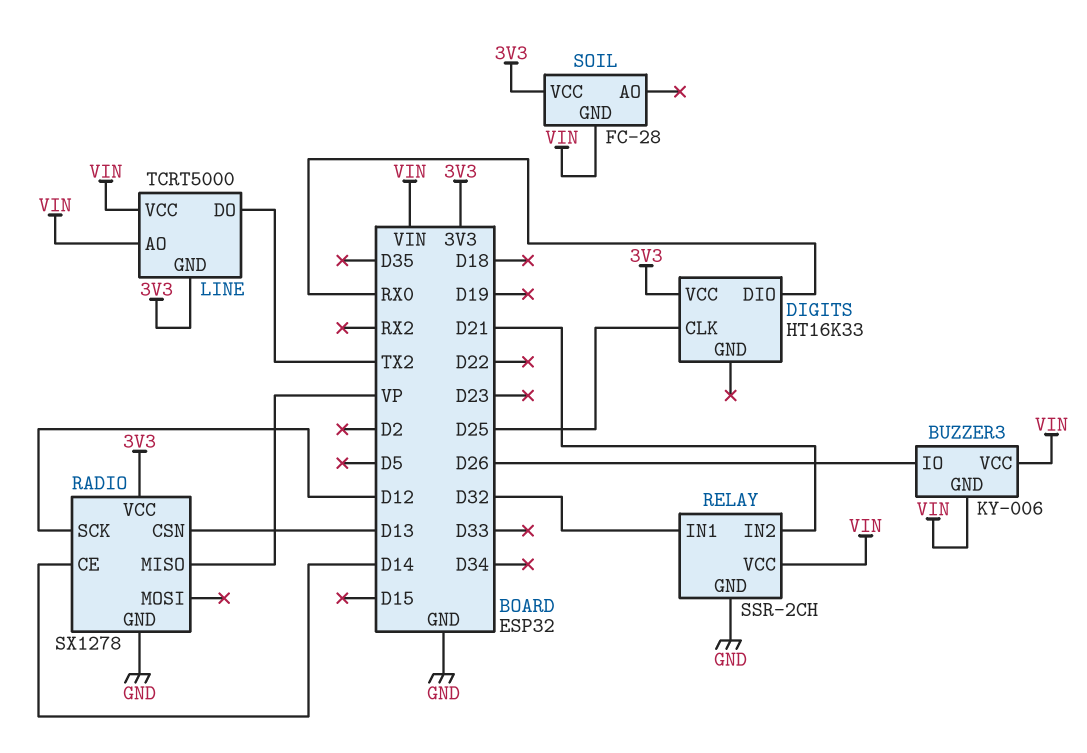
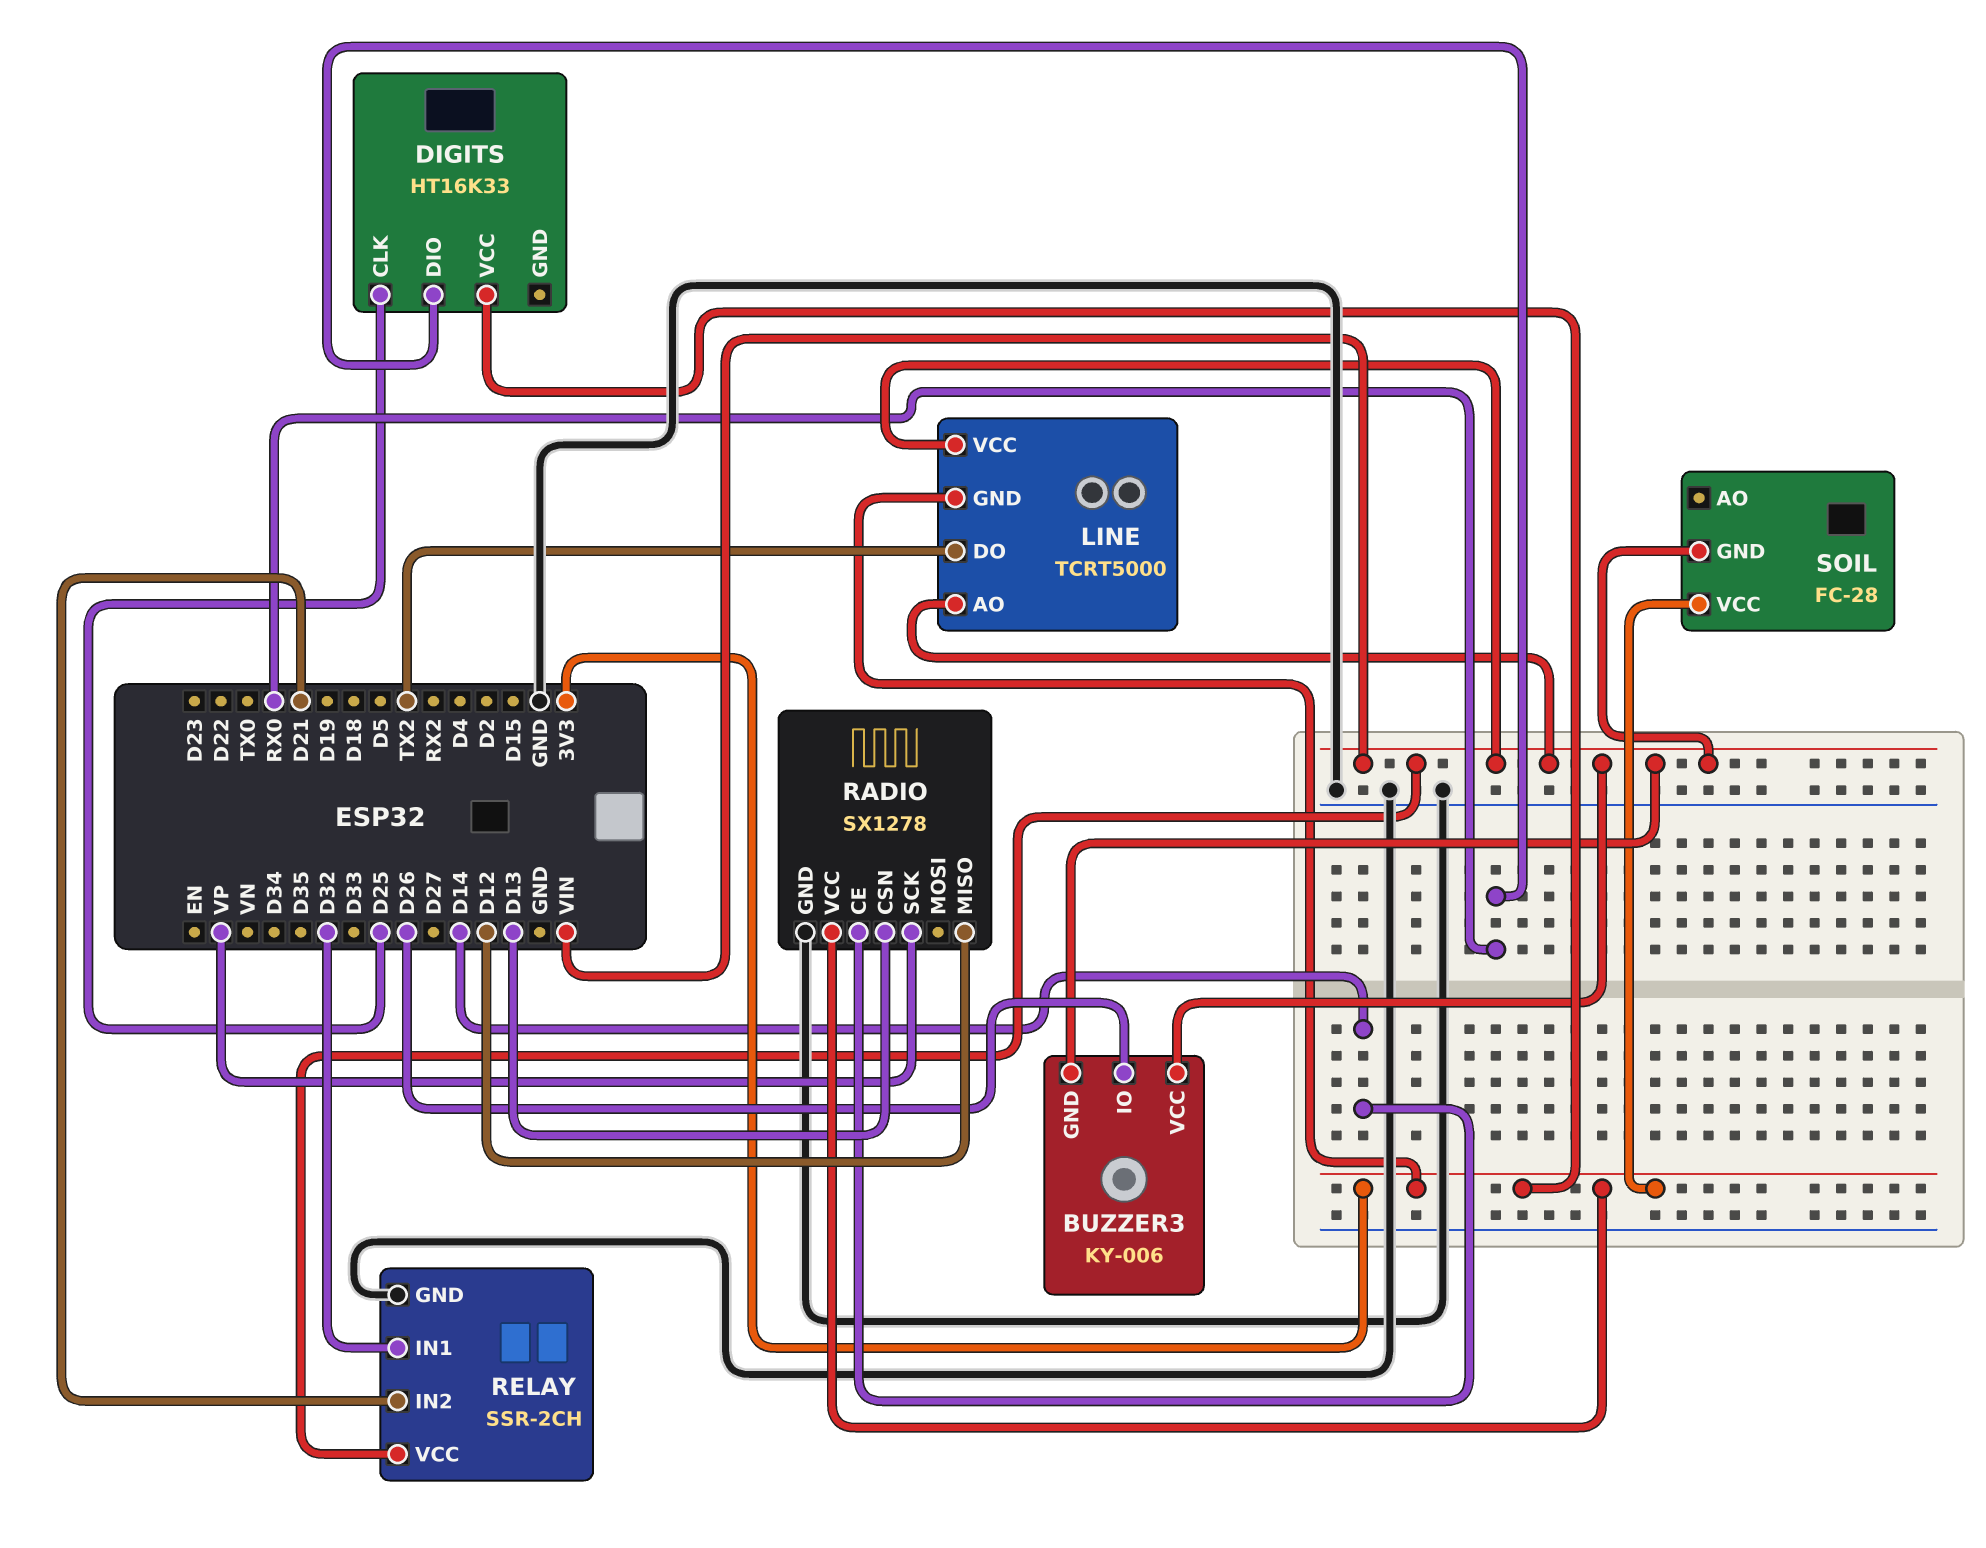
RADIO pin MISO: VP -> D12
RADIO pin SCK: D12 -> VP

